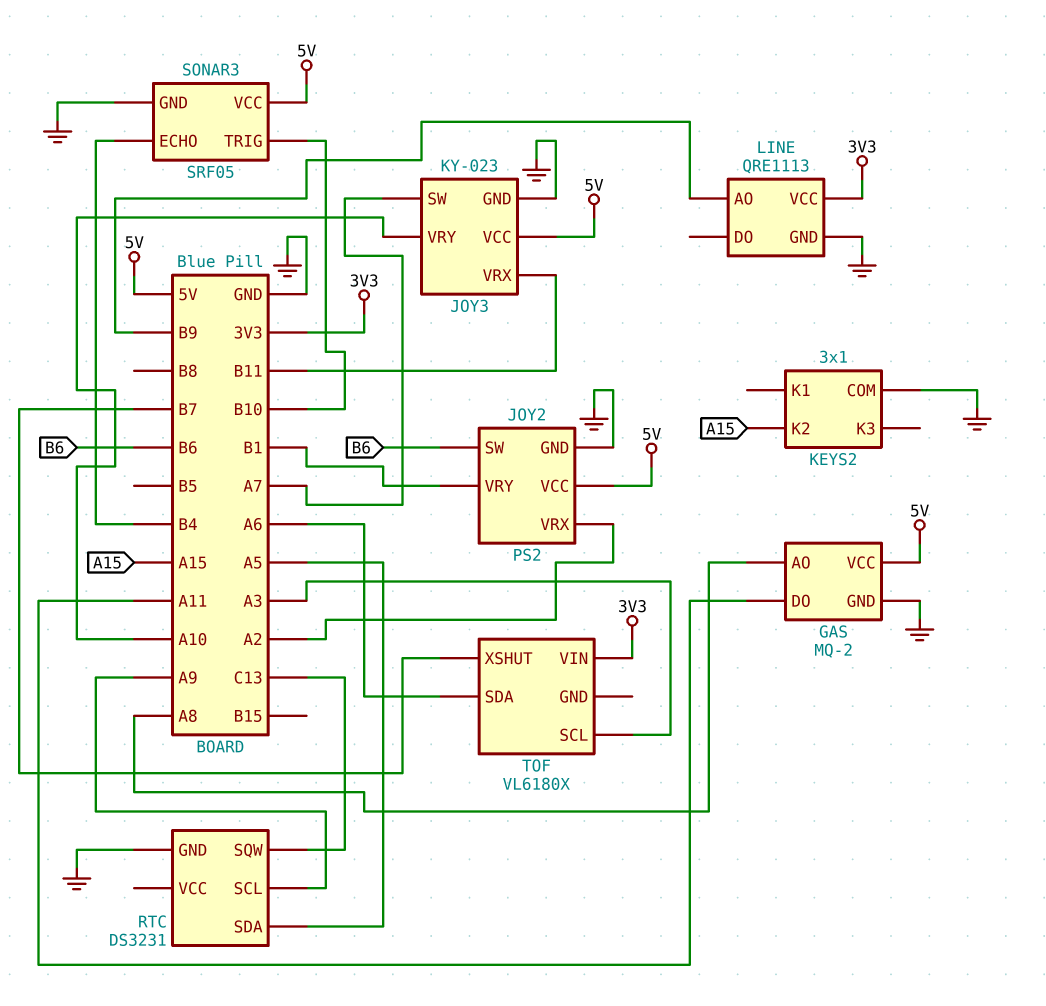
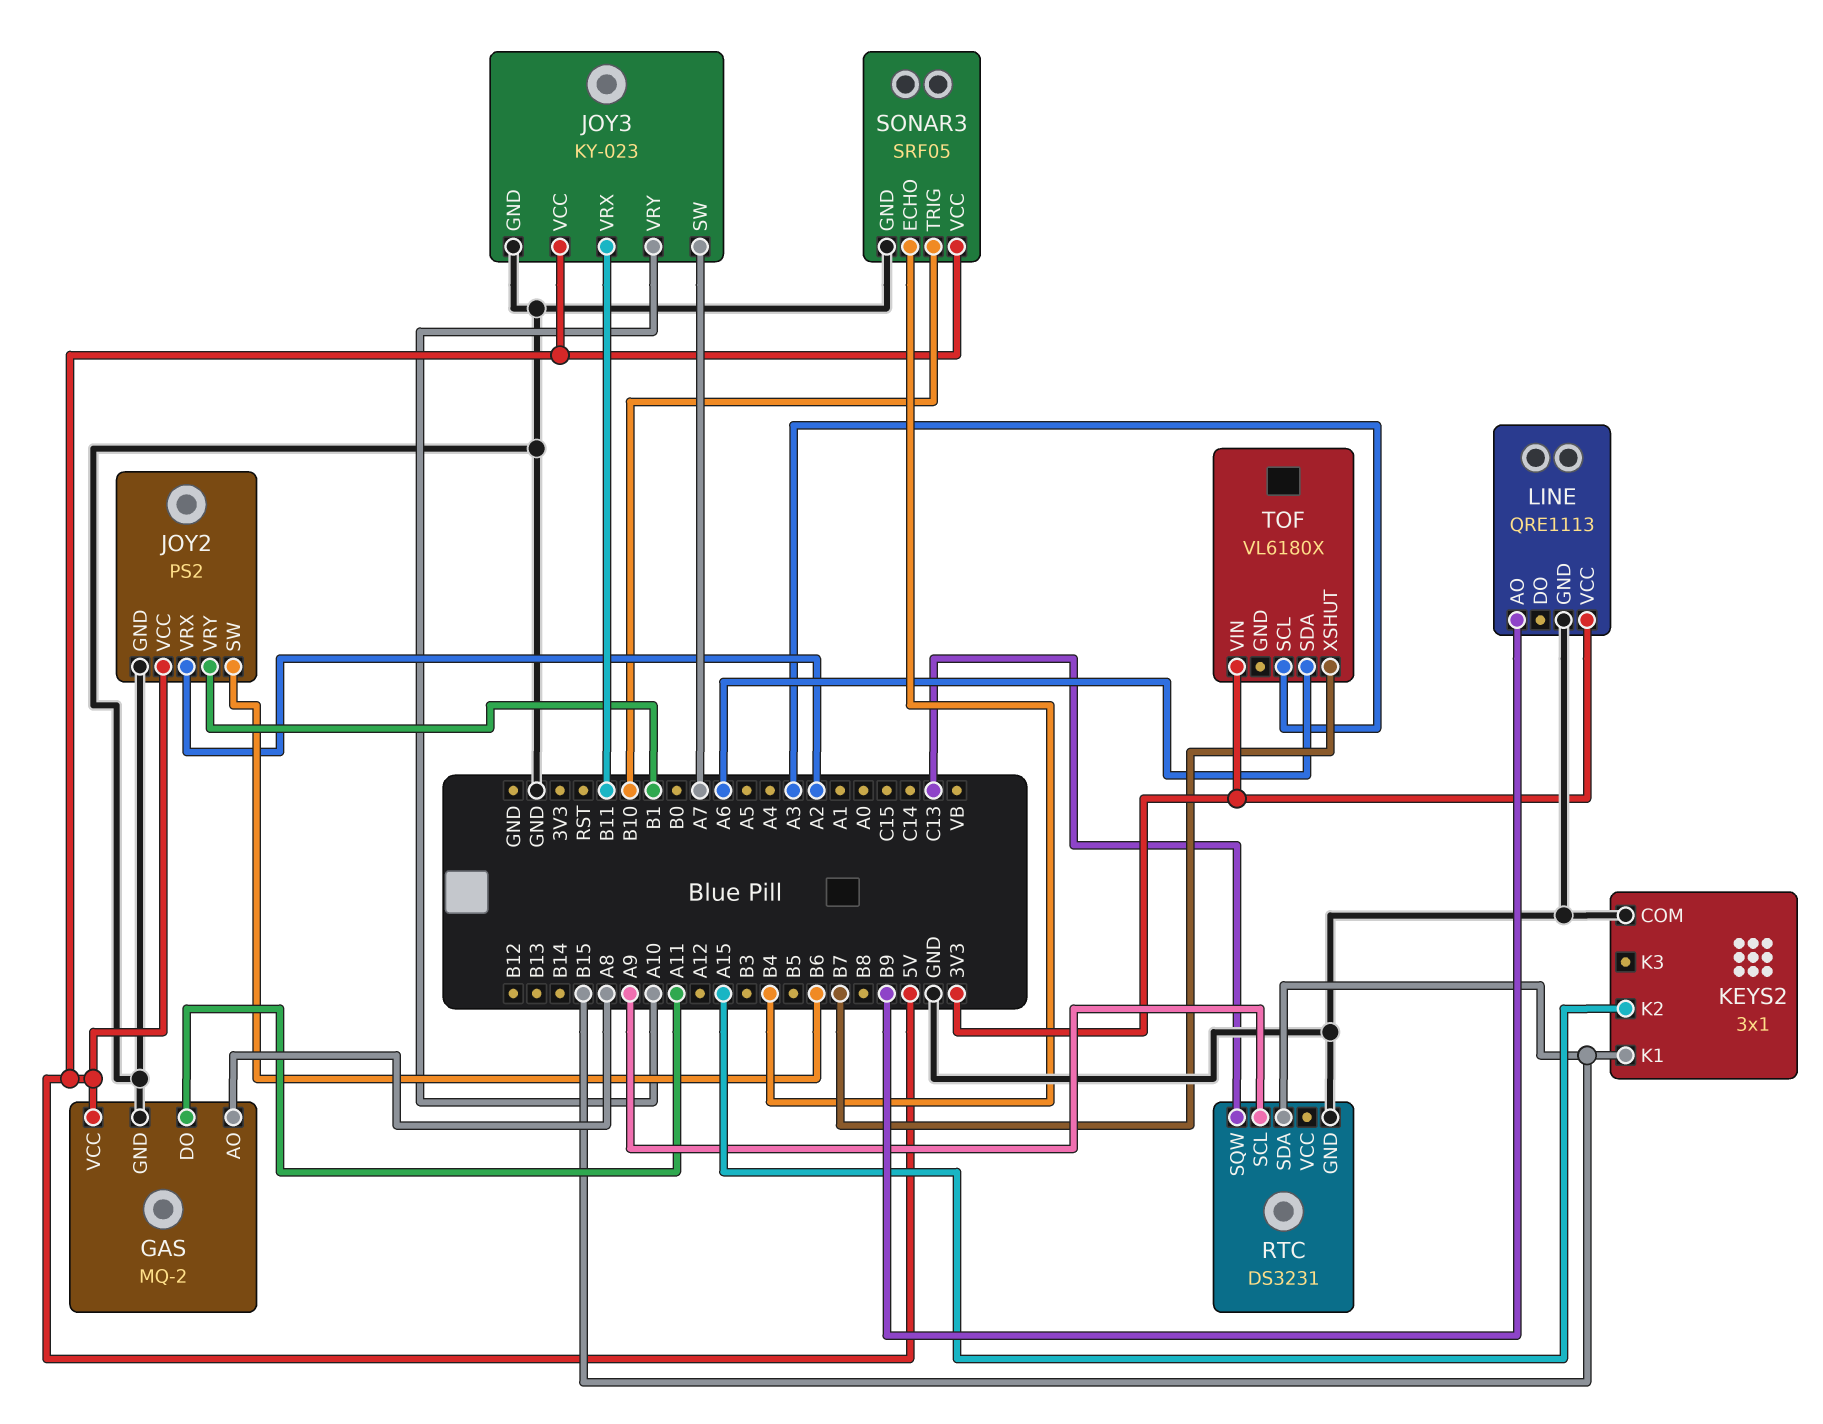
KEYS2 pin K1: none -> B15
RTC pin SDA: A5 -> B15

